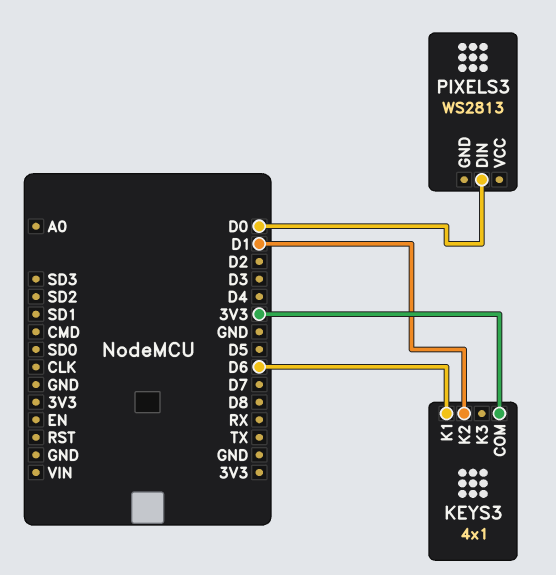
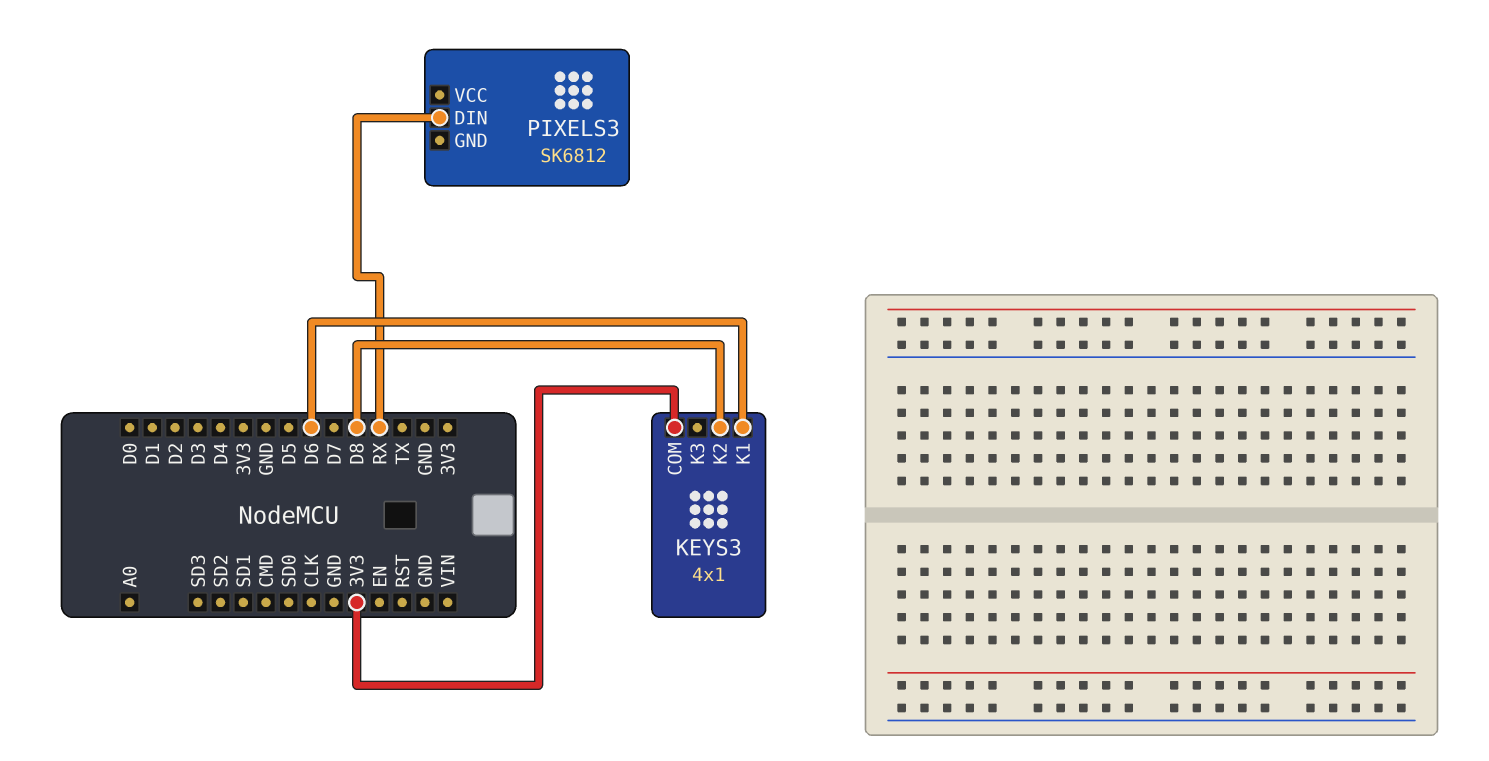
KEYS3 pin K2: D1 -> D8
PIXELS3: WS2813 -> SK6812
PIXELS3 pin DIN: D0 -> RX

